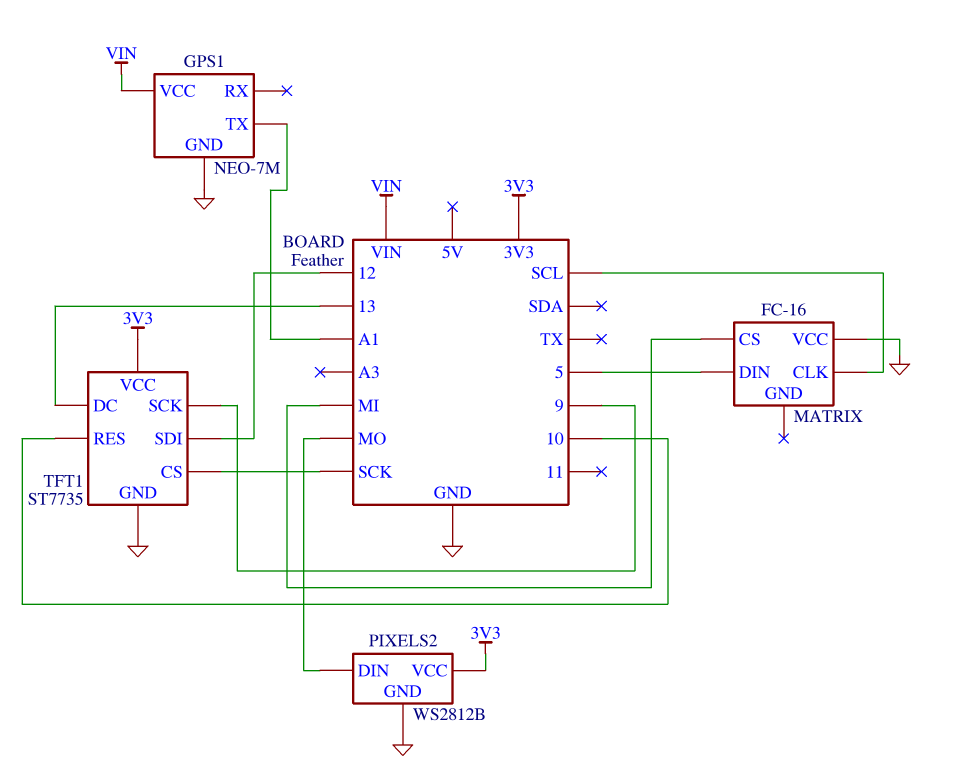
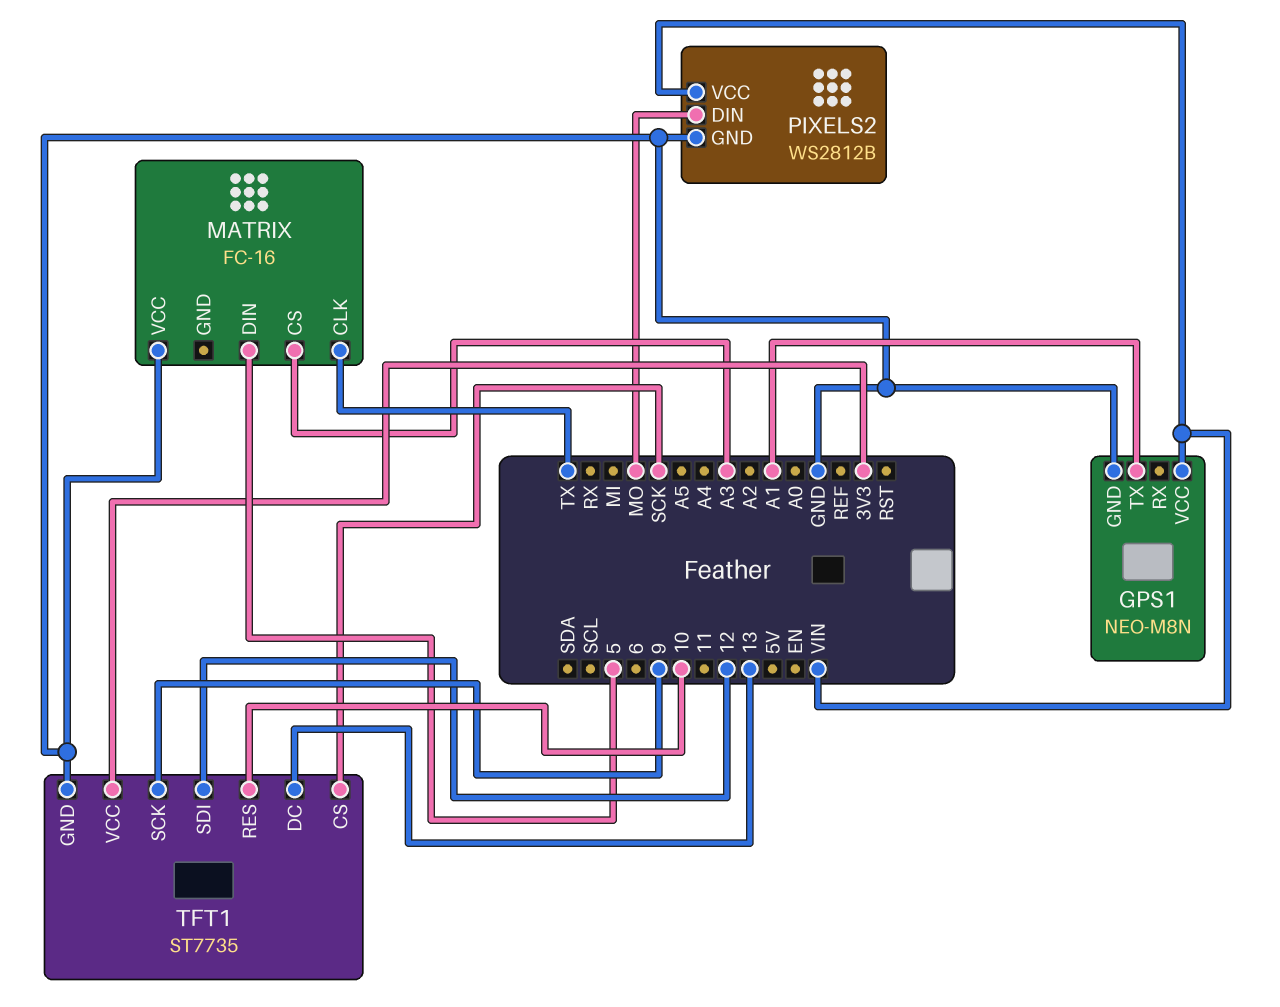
GPS1: NEO-7M -> NEO-M8N
MATRIX pin CLK: SCL -> TX
MATRIX pin CS: MI -> A3
PIXELS2 pin VCC: 3V3 -> VIN

